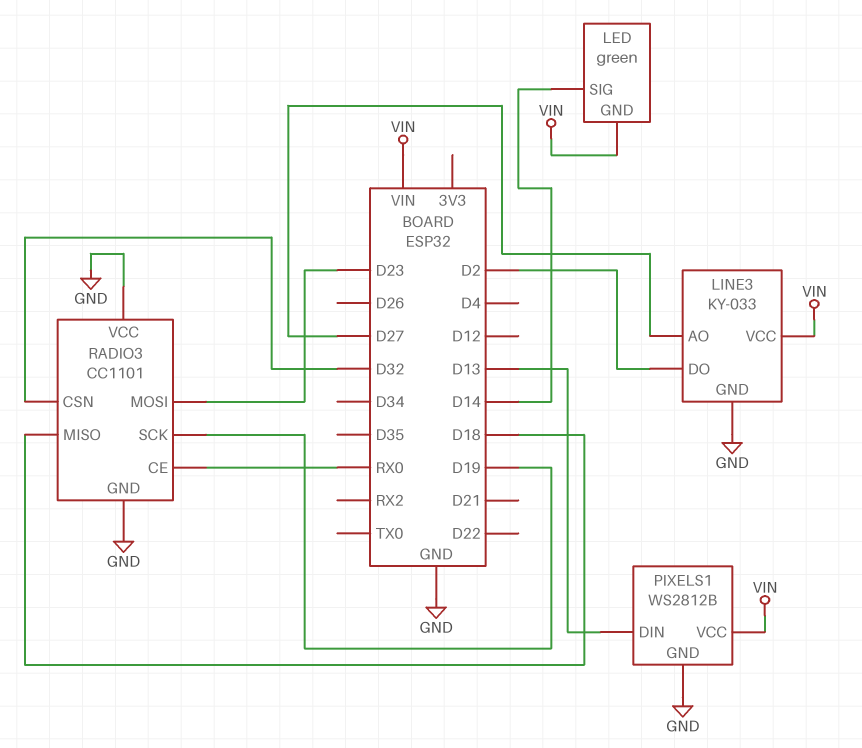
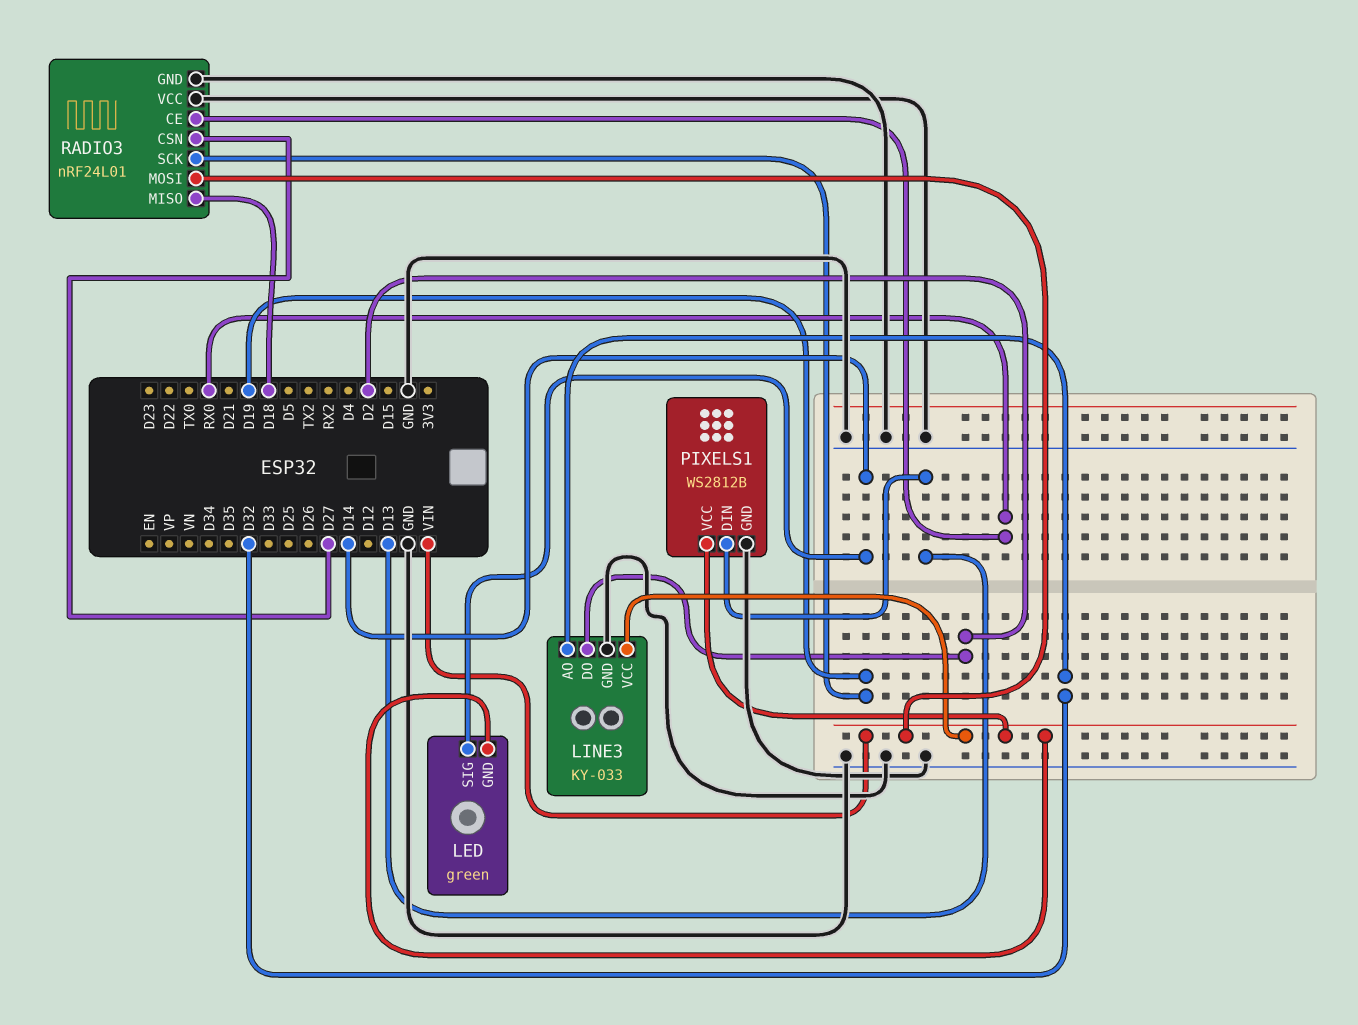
LINE3 pin AO: D27 -> D32
RADIO3: CC1101 -> nRF24L01
RADIO3 pin CSN: D32 -> D27
RADIO3 pin MOSI: D23 -> VIN

